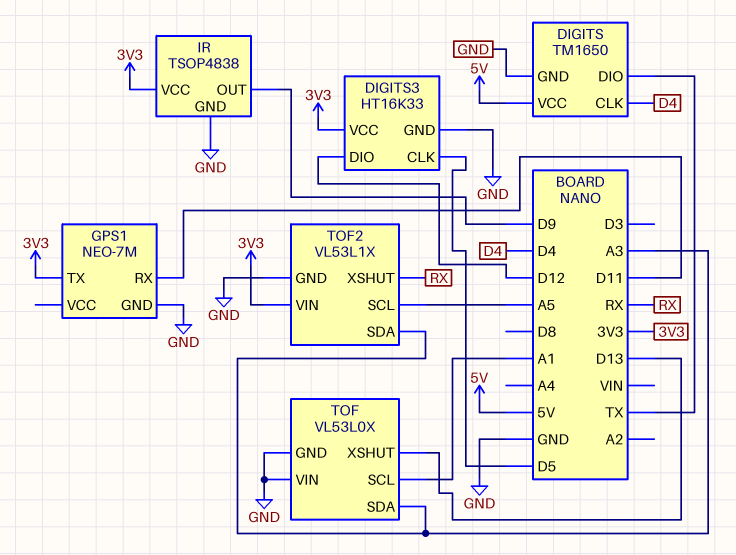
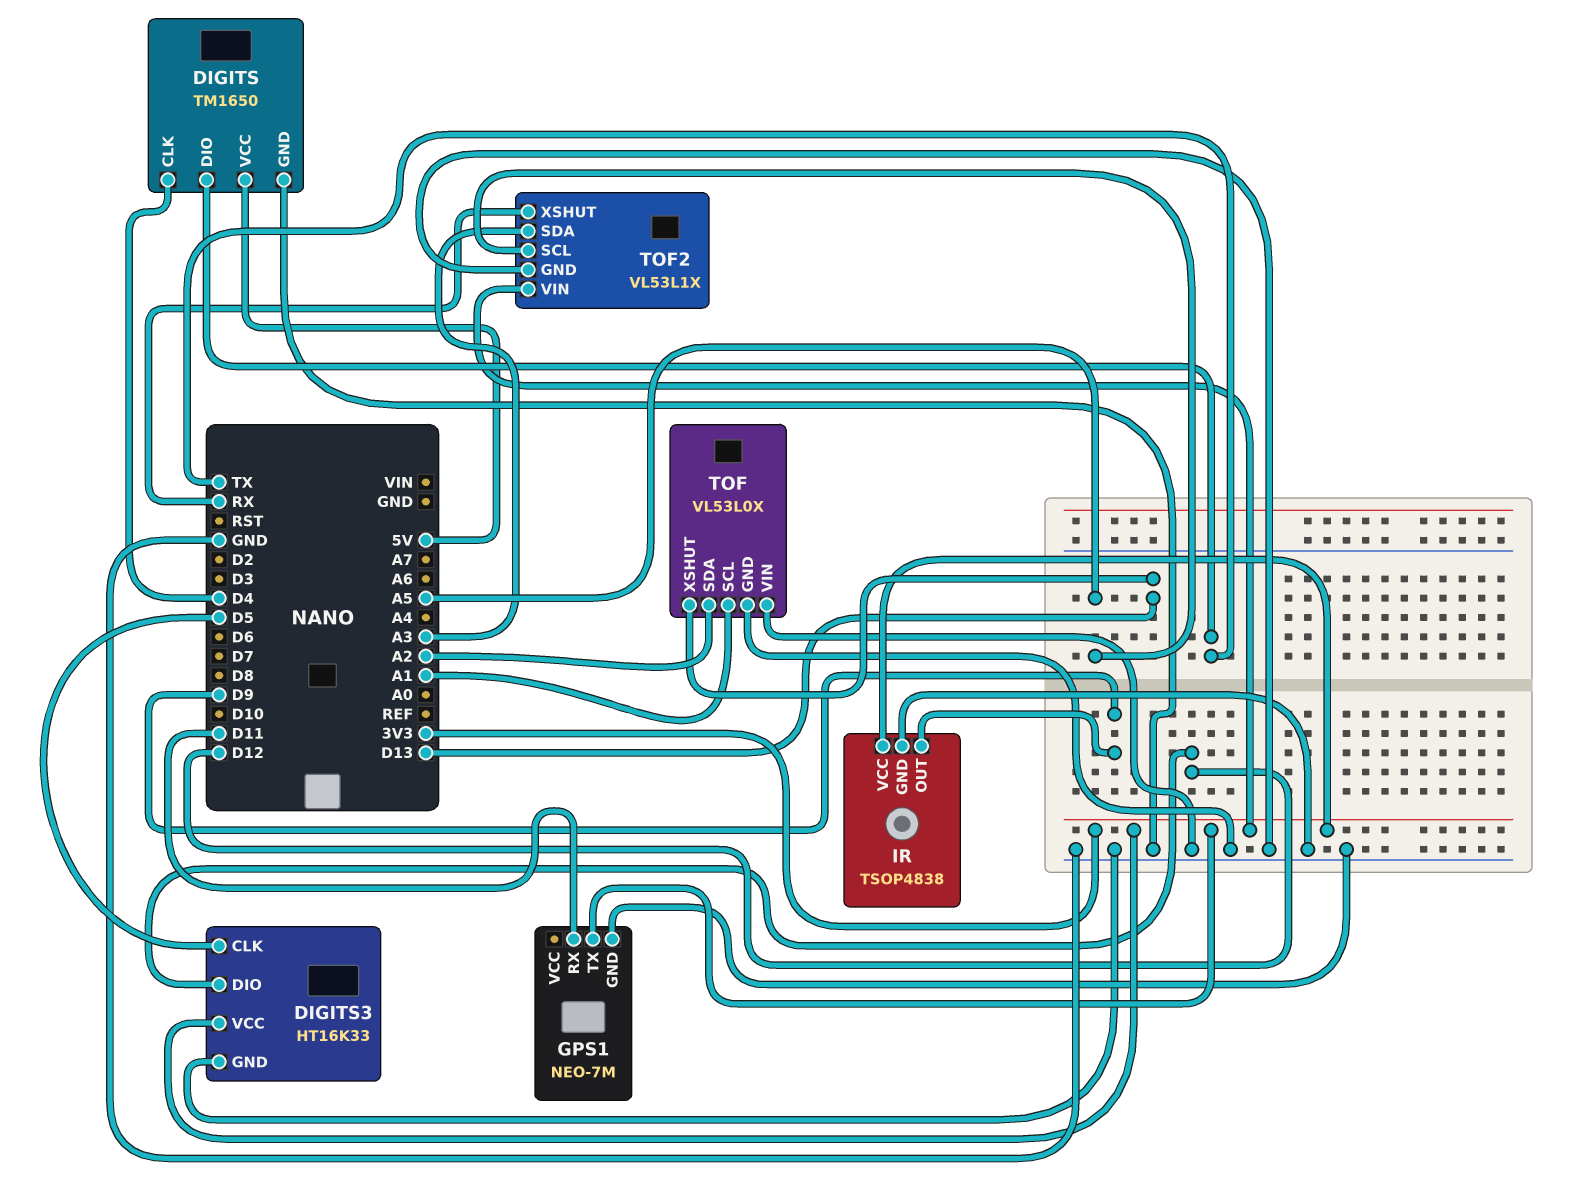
TOF pin SDA: A3 -> A2

